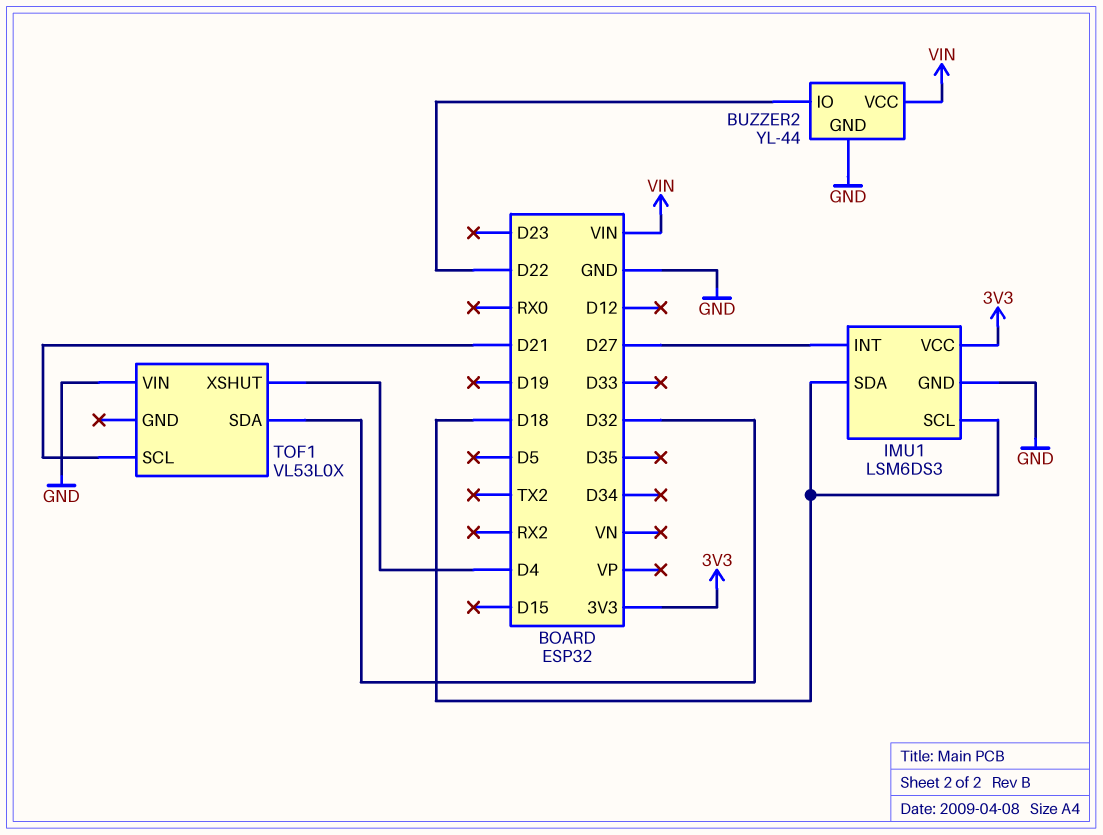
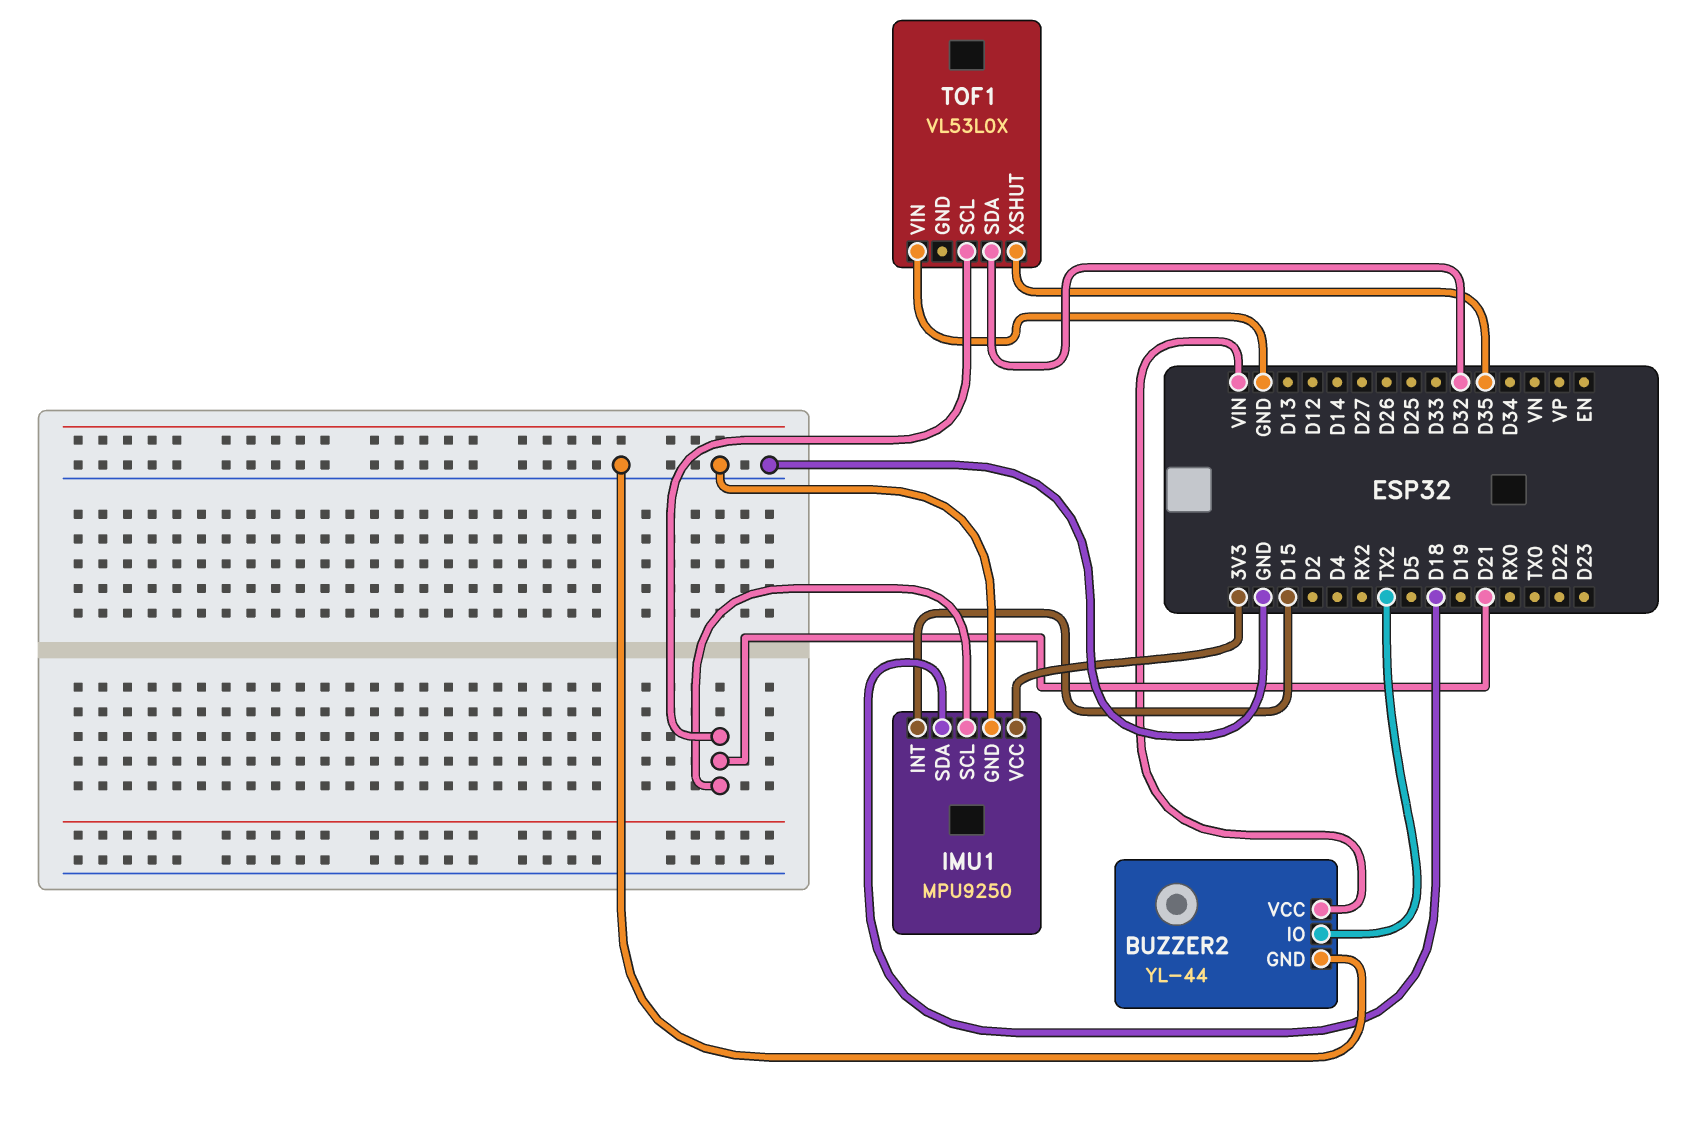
BUZZER2 pin IO: D22 -> TX2
IMU1: LSM6DS3 -> MPU9250
IMU1 pin INT: D27 -> D15
IMU1 pin SCL: D18 -> D21
TOF1 pin XSHUT: D4 -> D35

